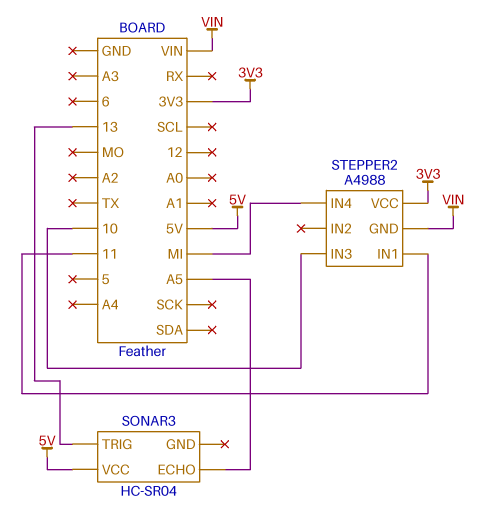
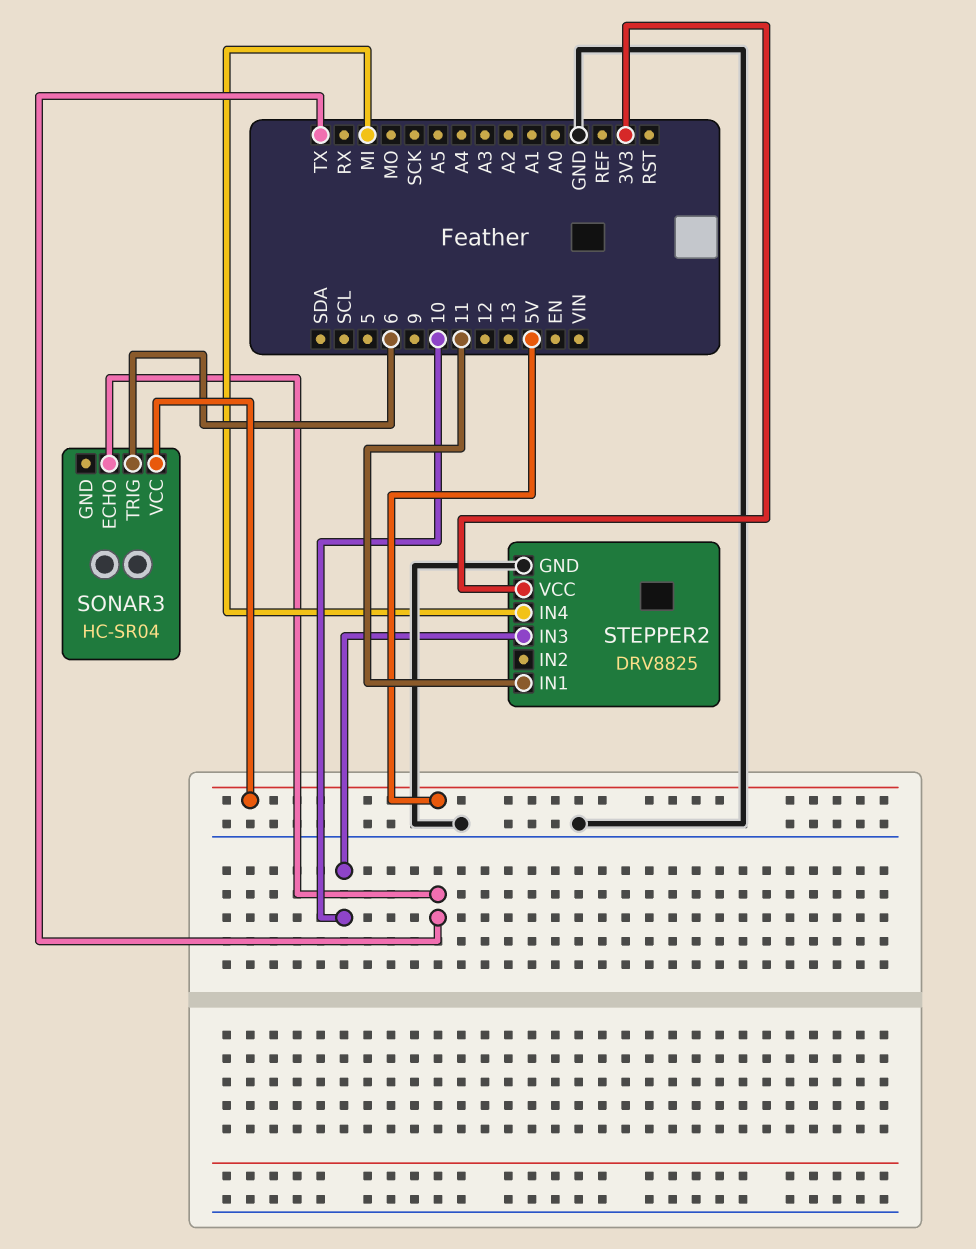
SONAR3 pin ECHO: A5 -> TX
SONAR3 pin TRIG: 13 -> 6
STEPPER2: A4988 -> DRV8825
STEPPER2 pin GND: VIN -> GND

